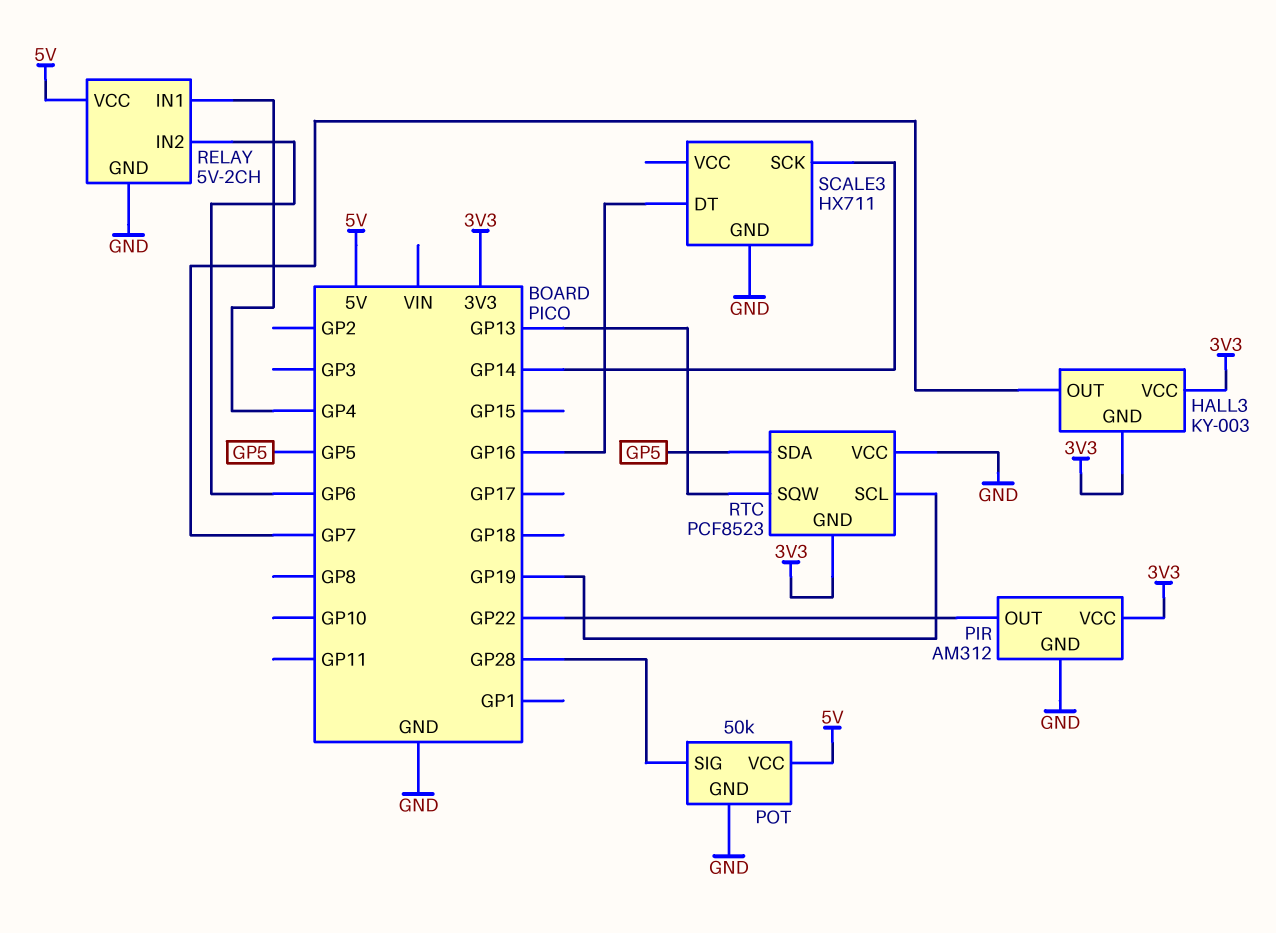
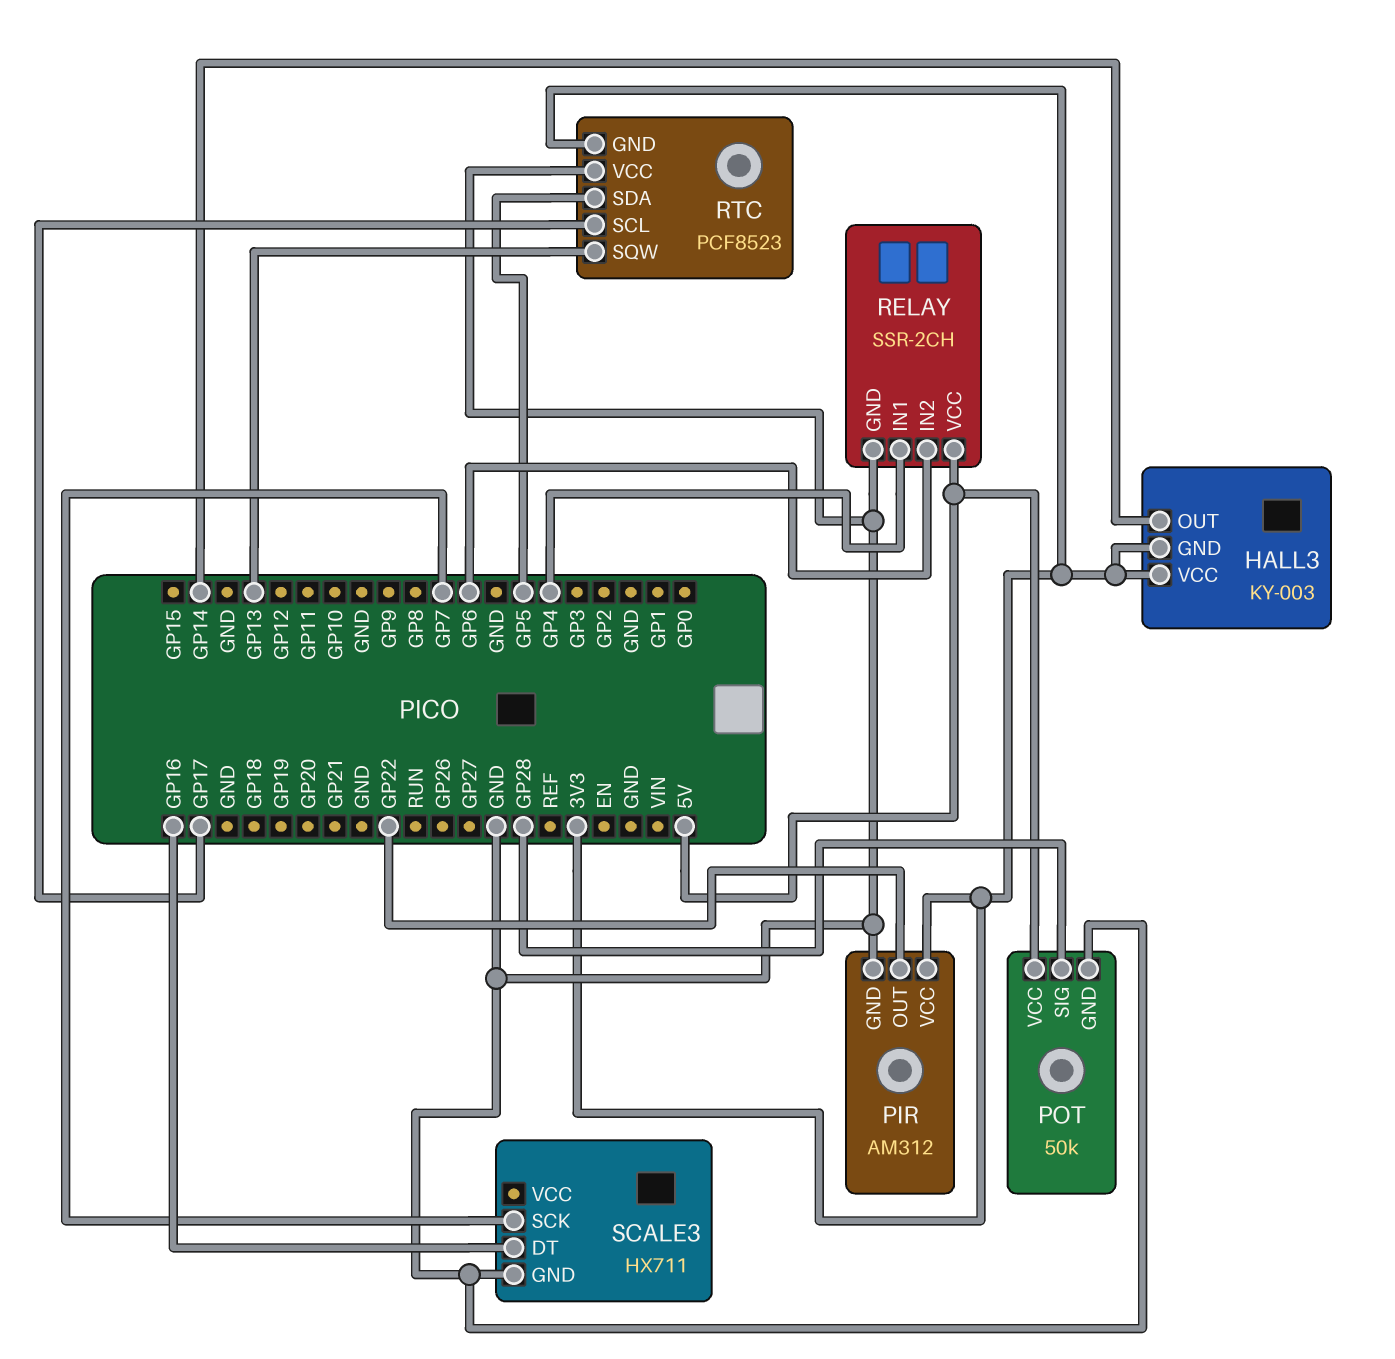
HALL3 pin OUT: GP7 -> GP14
RELAY: 5V-2CH -> SSR-2CH
RTC pin SCL: GP19 -> GP17
SCALE3 pin SCK: GP14 -> GP7

